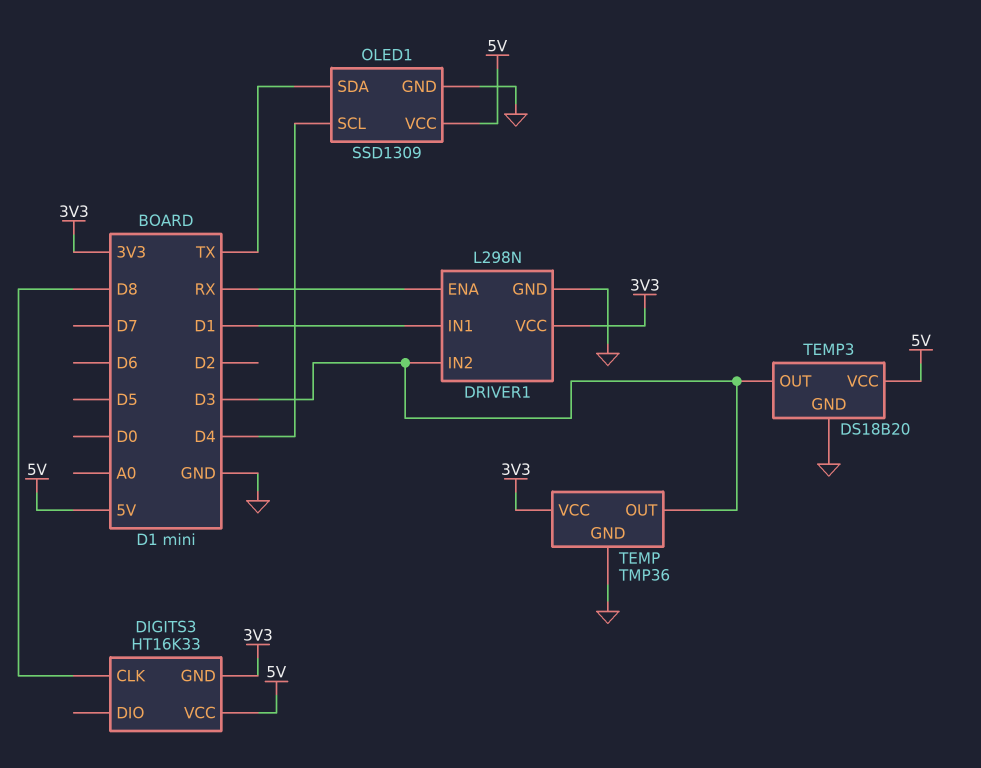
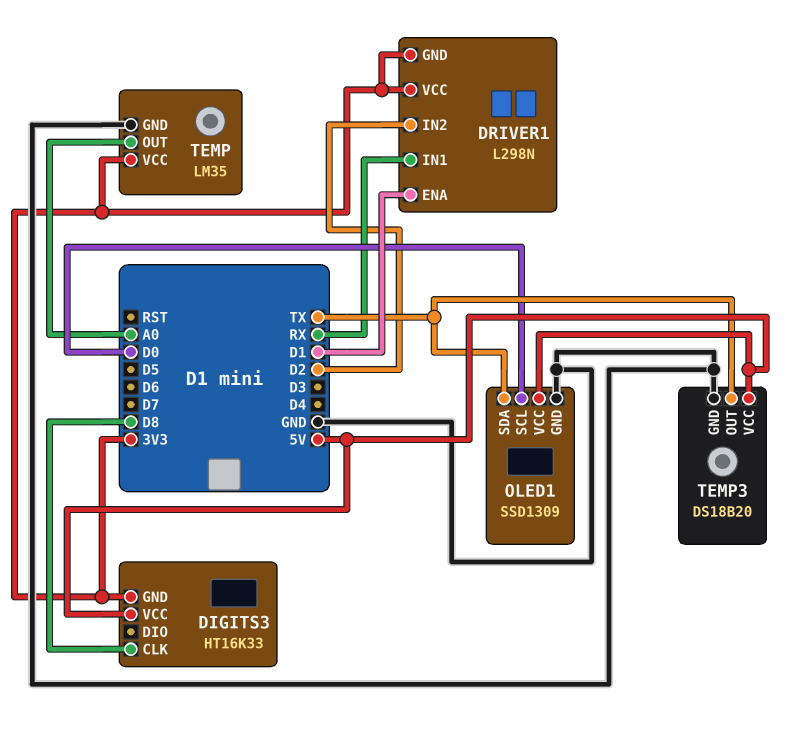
DRIVER1 pin ENA: RX -> D1
DRIVER1 pin GND: GND -> 3V3
DRIVER1 pin IN1: D1 -> RX
DRIVER1 pin IN2: D3 -> D2
OLED1 pin SCL: D4 -> D0
TEMP: TMP36 -> LM35
TEMP pin OUT: D3 -> A0
TEMP3 pin OUT: D3 -> TX

